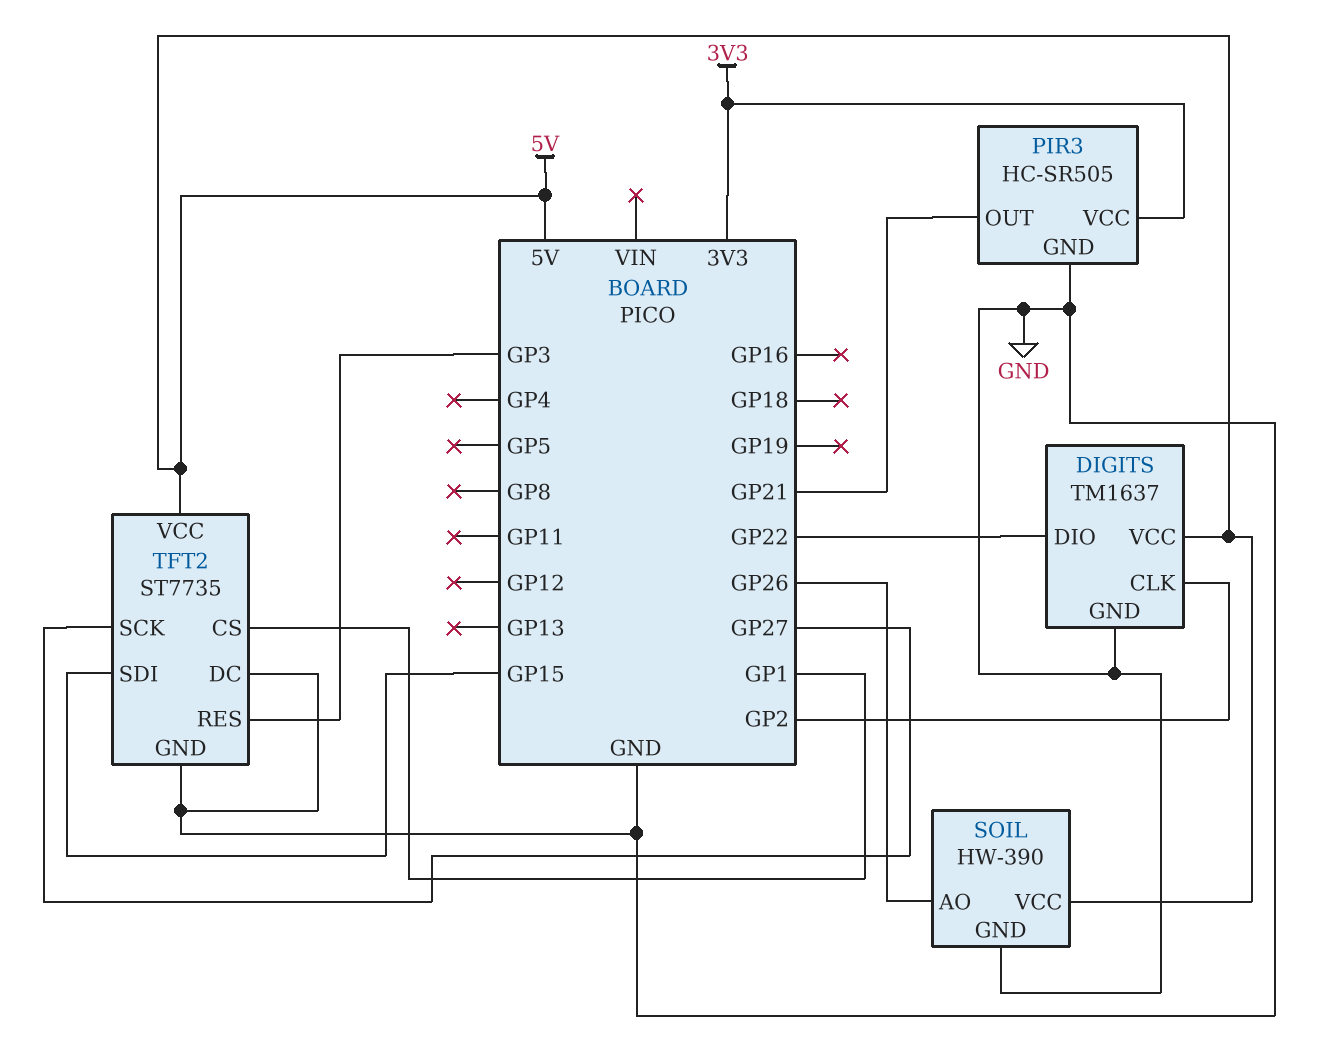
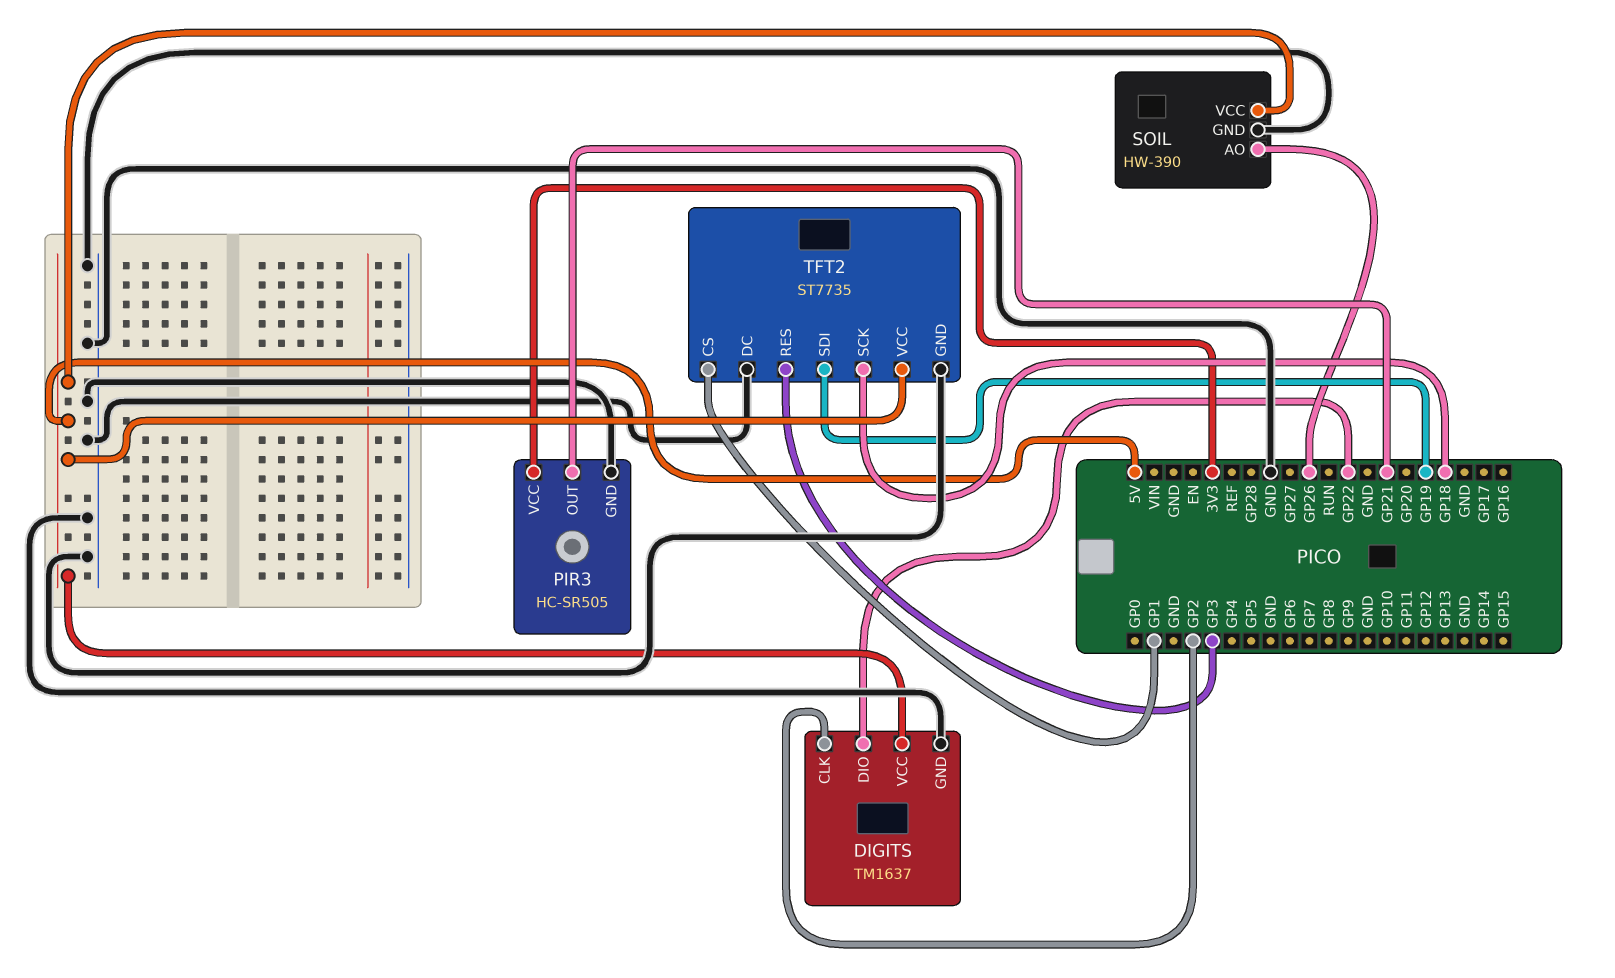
TFT2 pin SCK: GP27 -> GP18
TFT2 pin SDI: GP15 -> GP19

